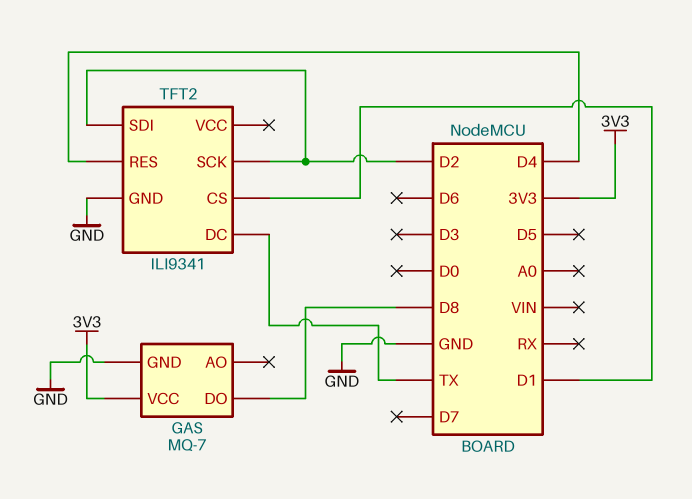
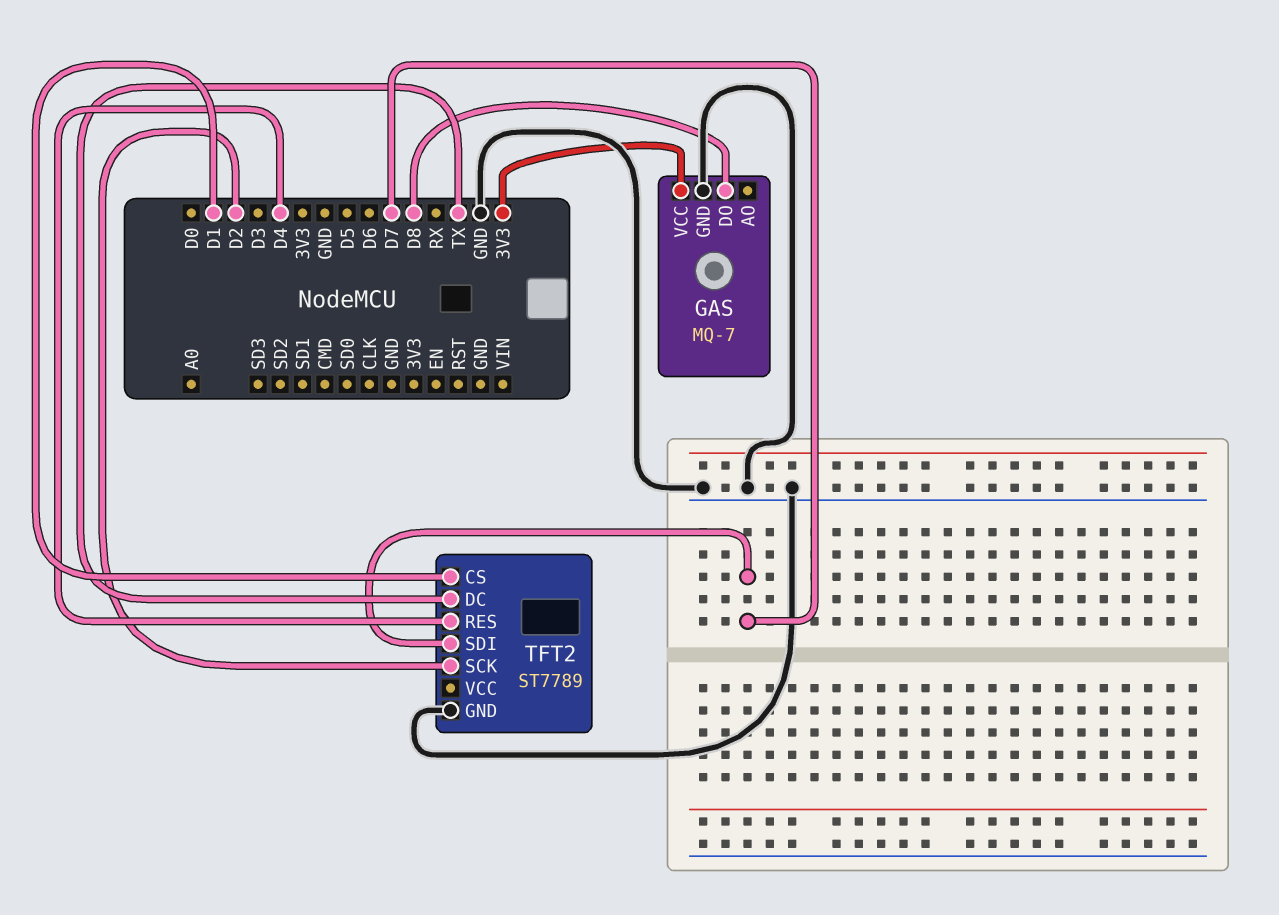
TFT2: ILI9341 -> ST7789
TFT2 pin SDI: D2 -> D7

